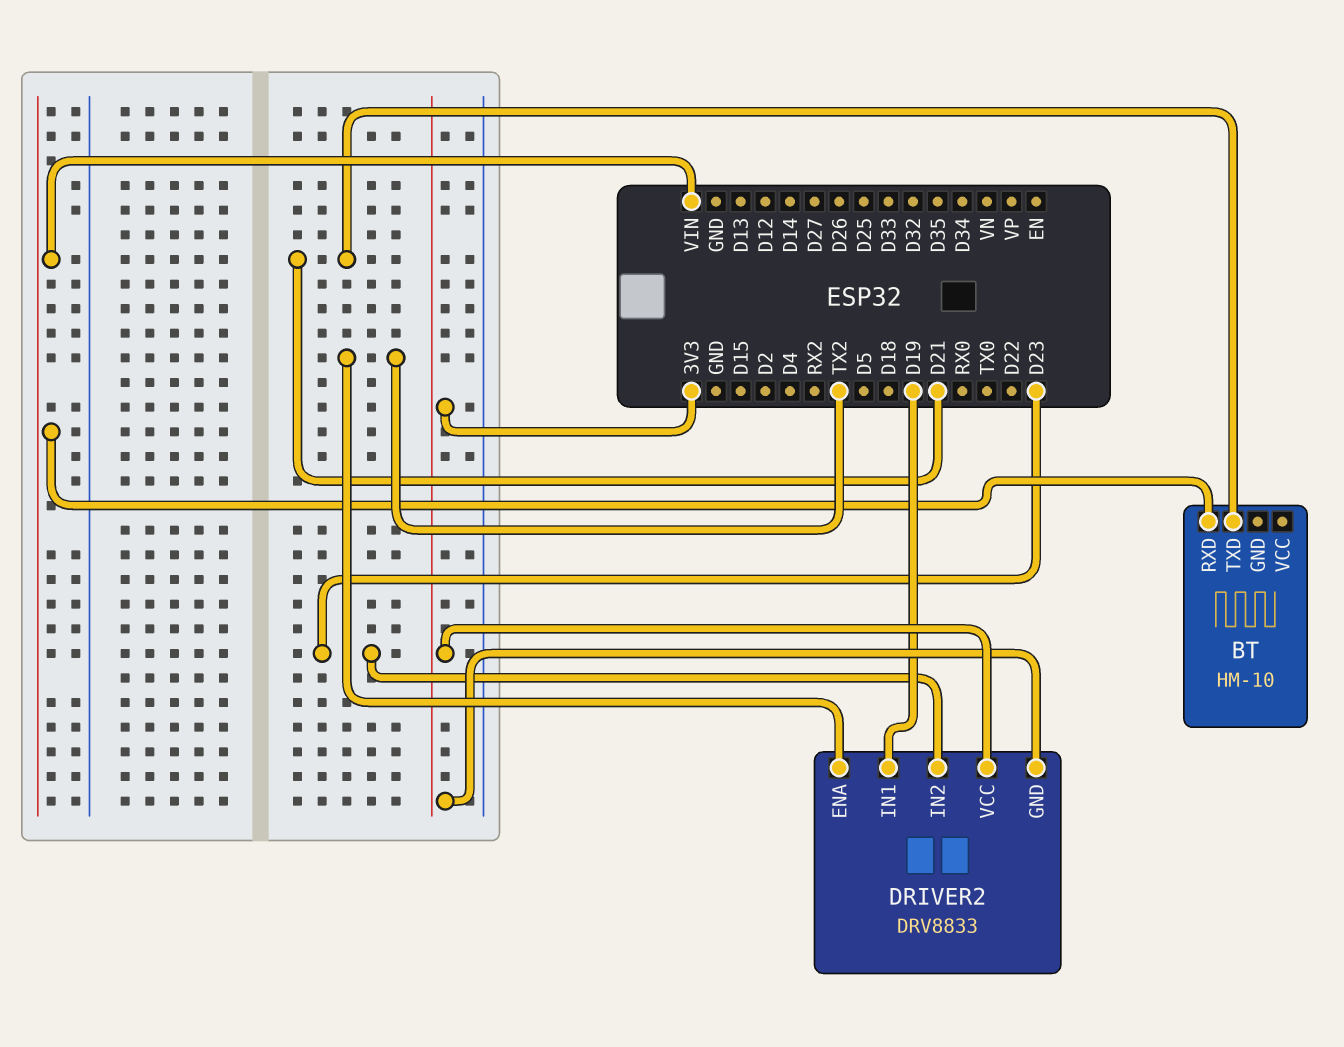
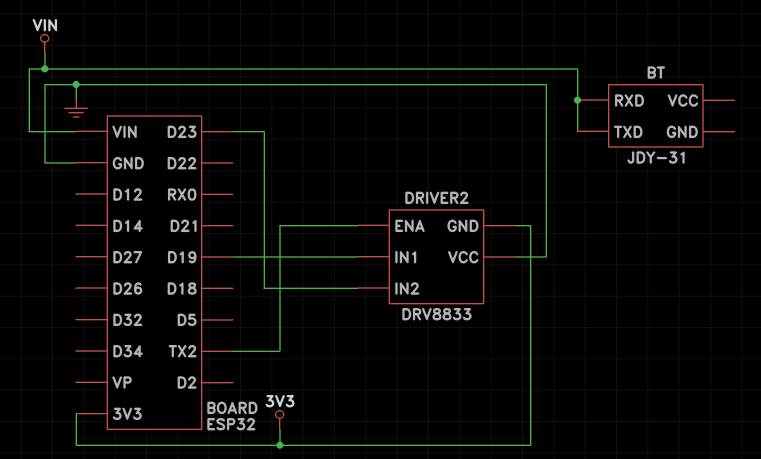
BT: HM-10 -> JDY-31
BT pin TXD: D21 -> VIN
DRIVER2 pin VCC: 3V3 -> GND

